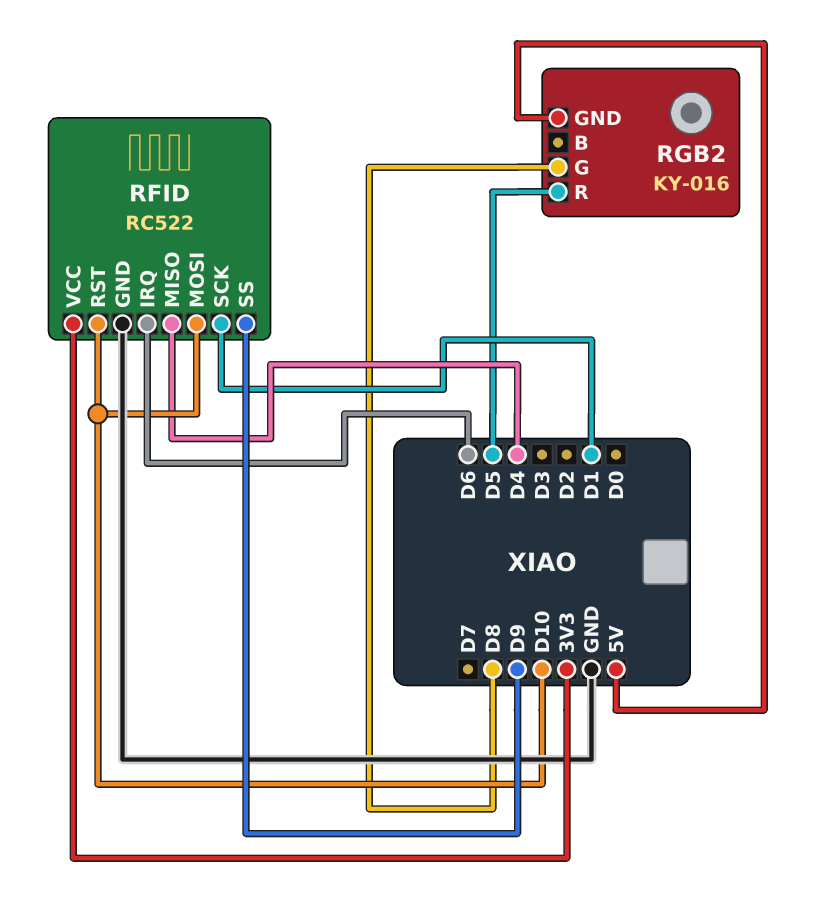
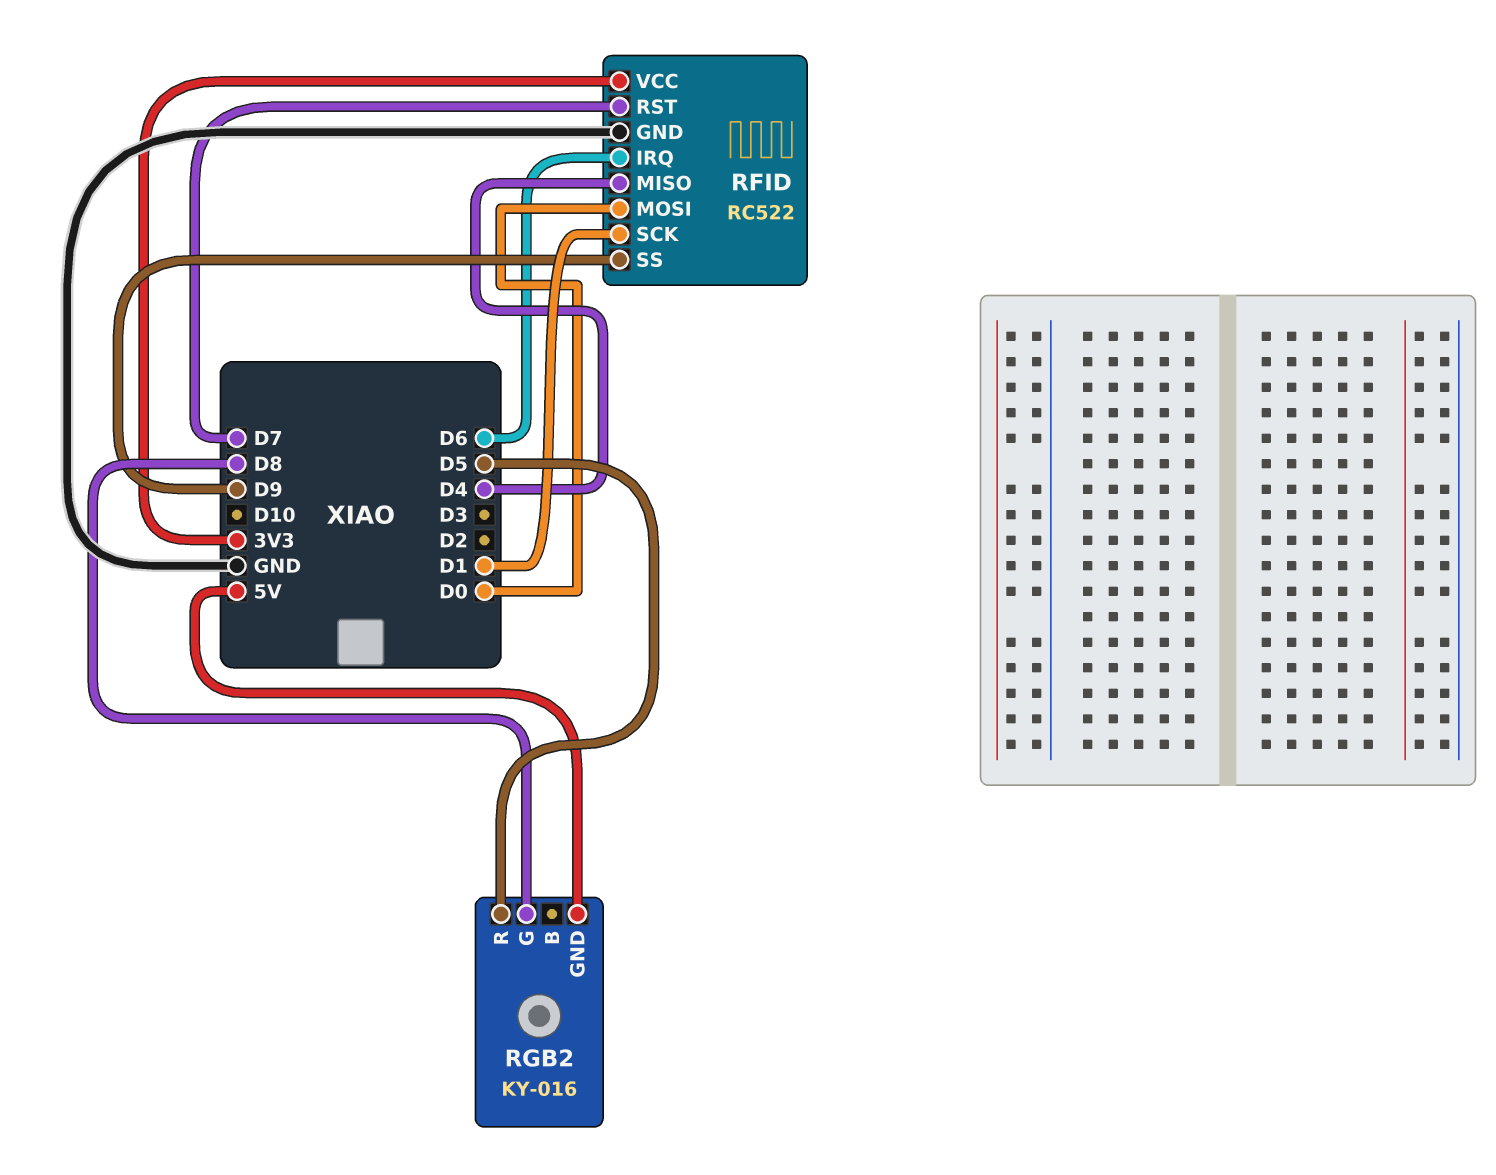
RFID pin MOSI: D10 -> D0
RFID pin RST: D10 -> D7

